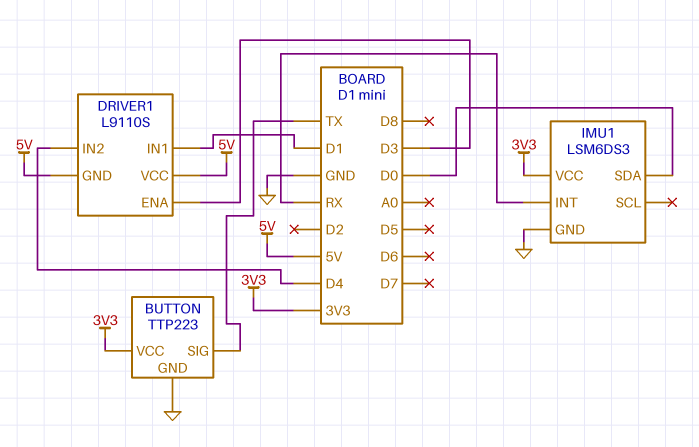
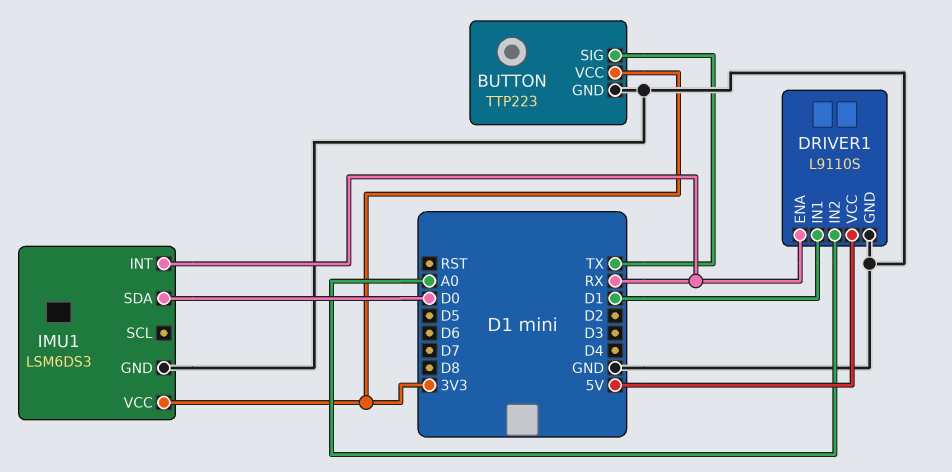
DRIVER1 pin ENA: D3 -> RX
DRIVER1 pin GND: 5V -> GND
DRIVER1 pin IN2: D4 -> A0

